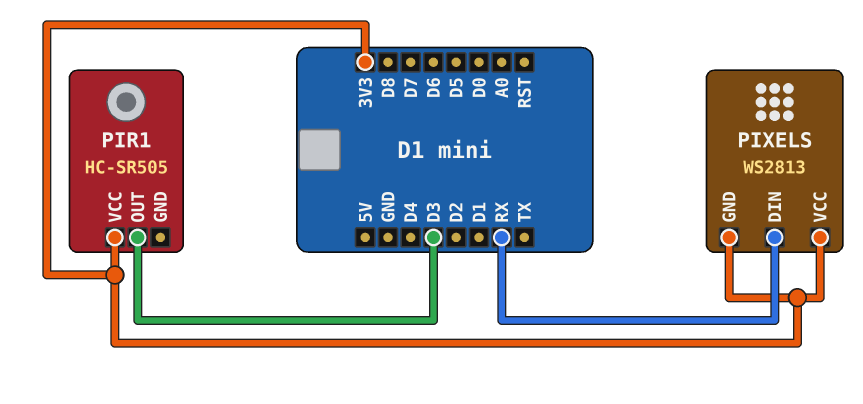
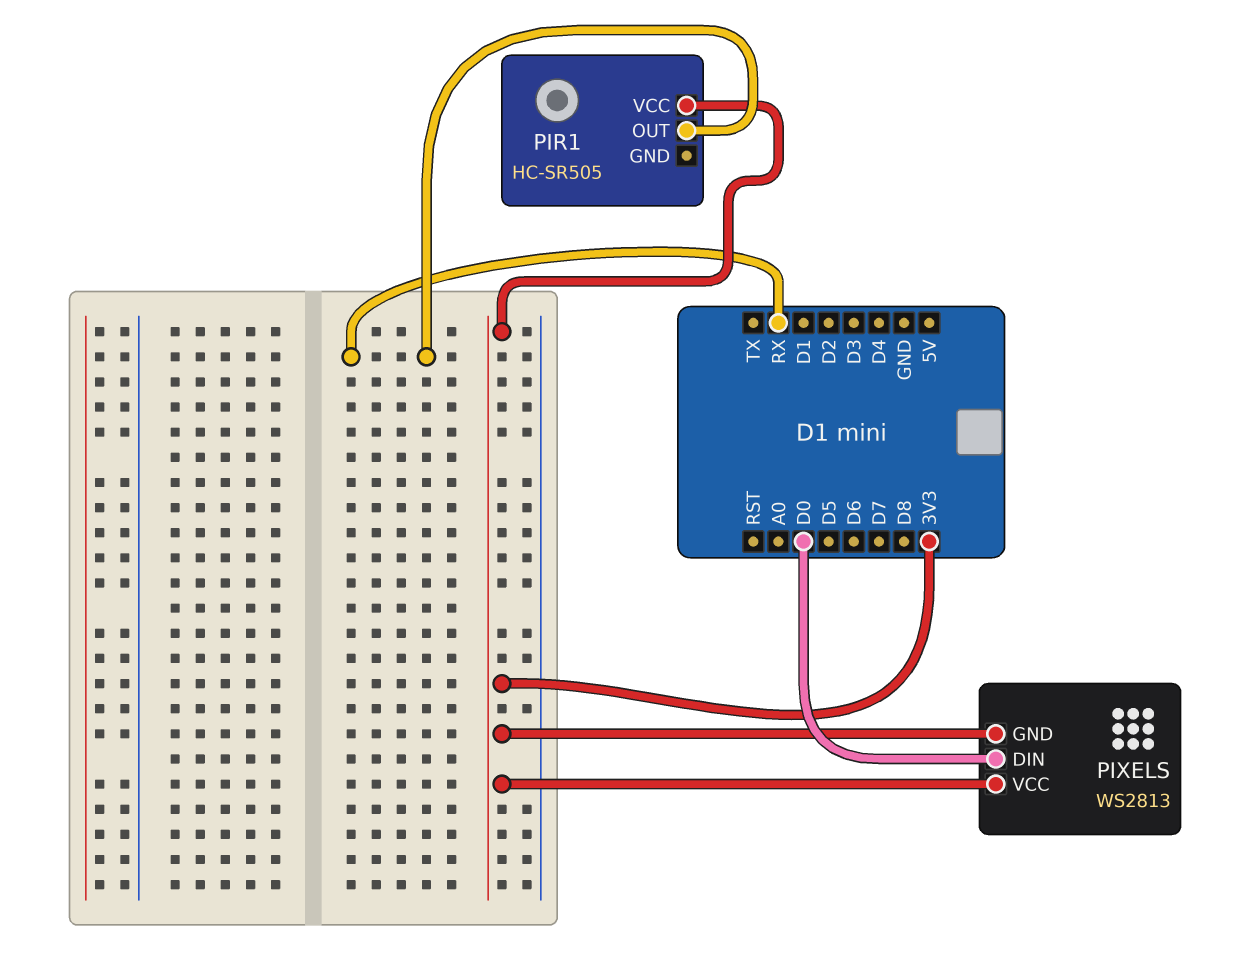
PIR1 pin OUT: D3 -> RX
PIXELS pin DIN: RX -> D0

